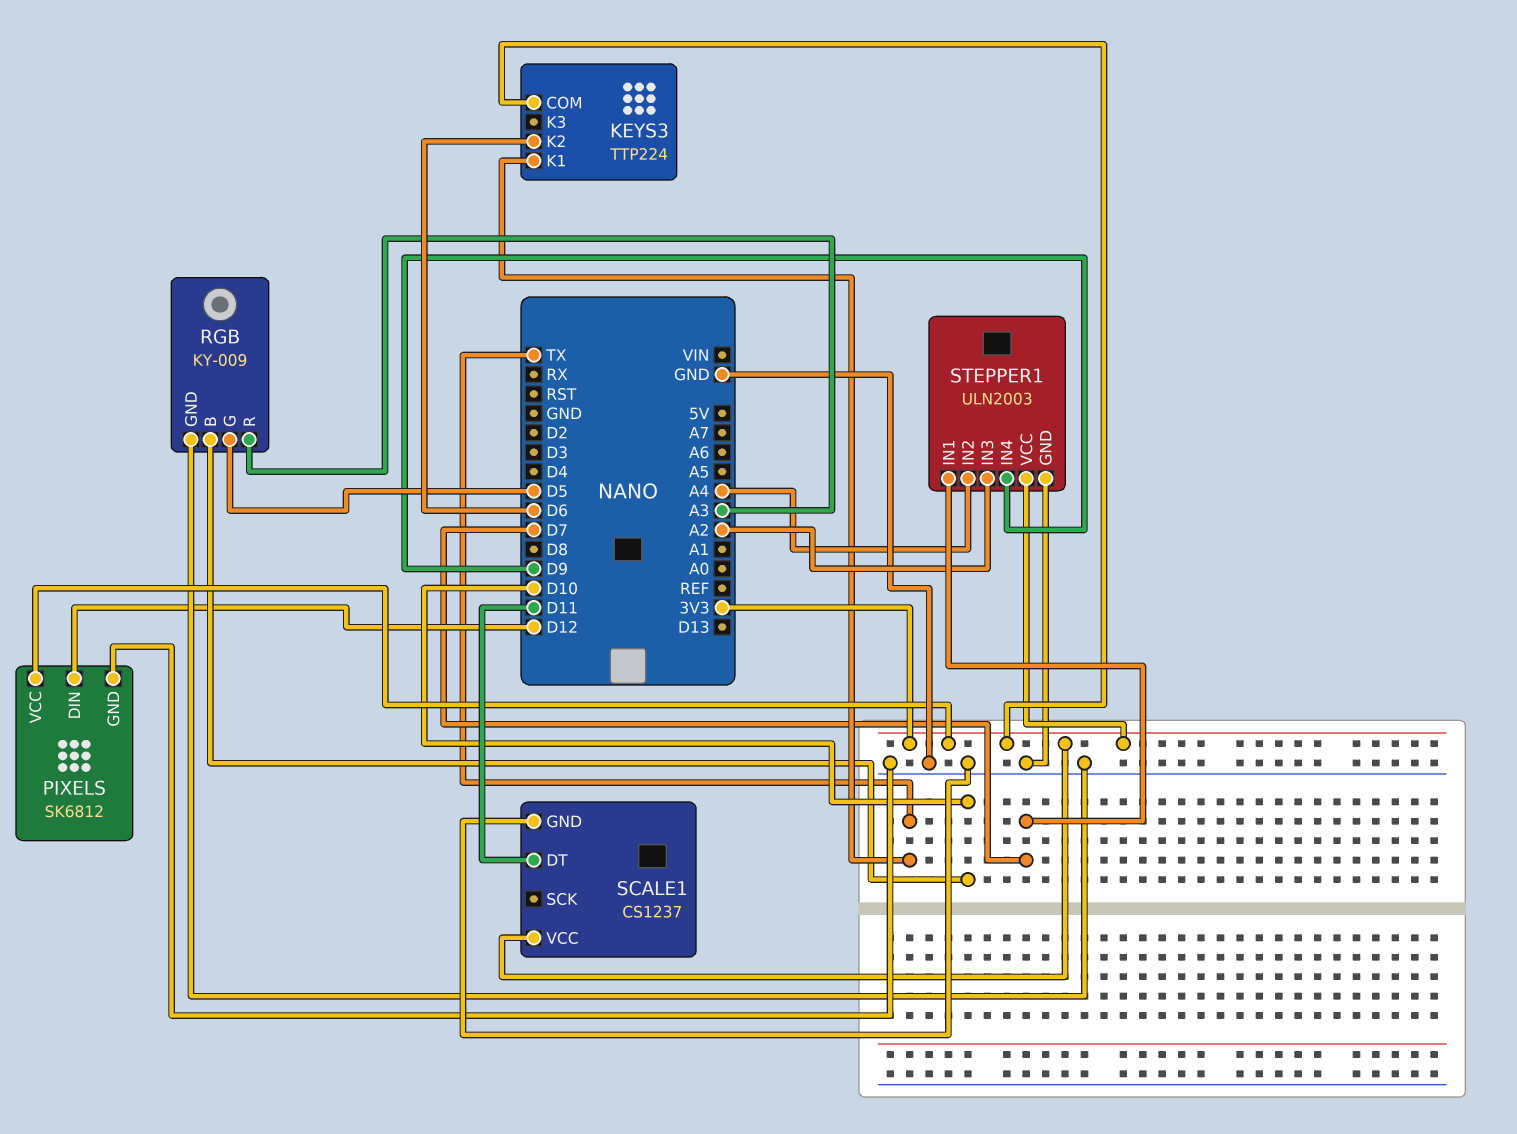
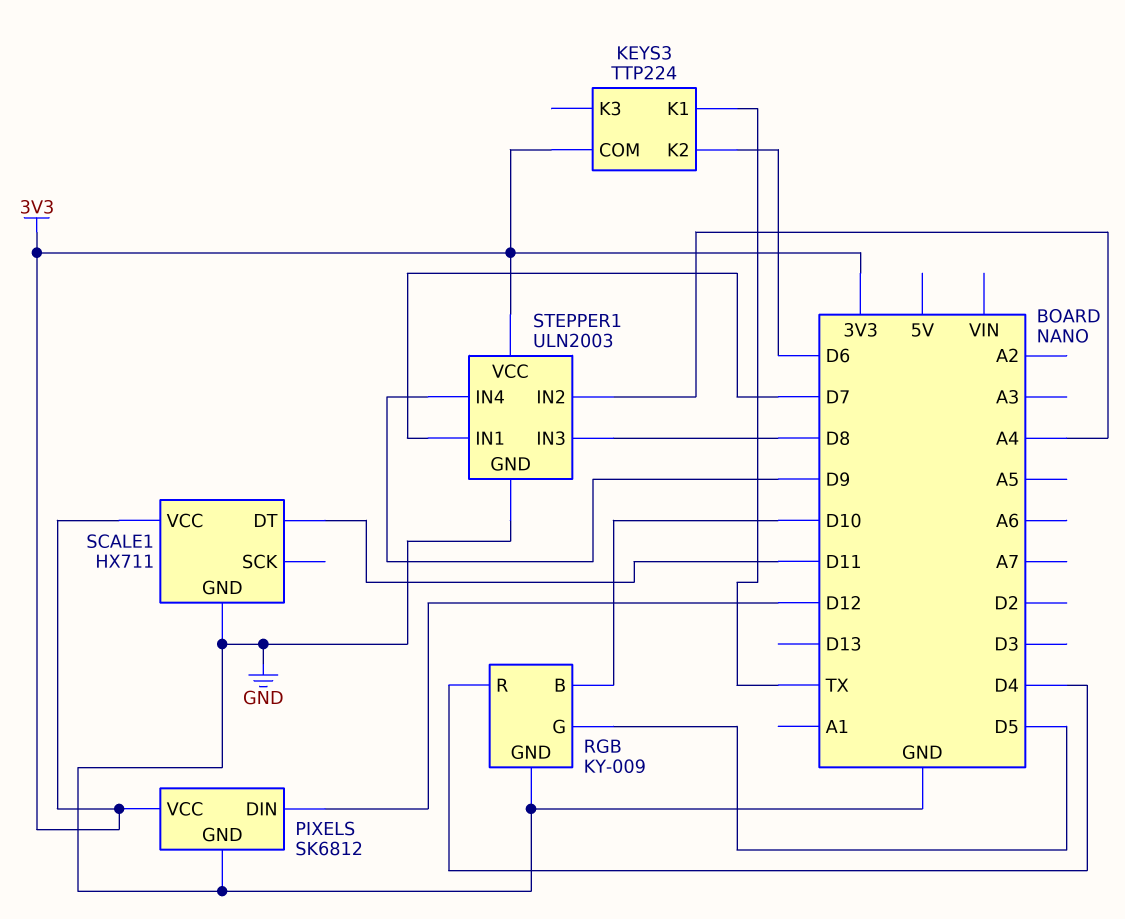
RGB pin R: A3 -> D4
SCALE1: CS1237 -> HX711
STEPPER1 pin IN3: A2 -> D8

